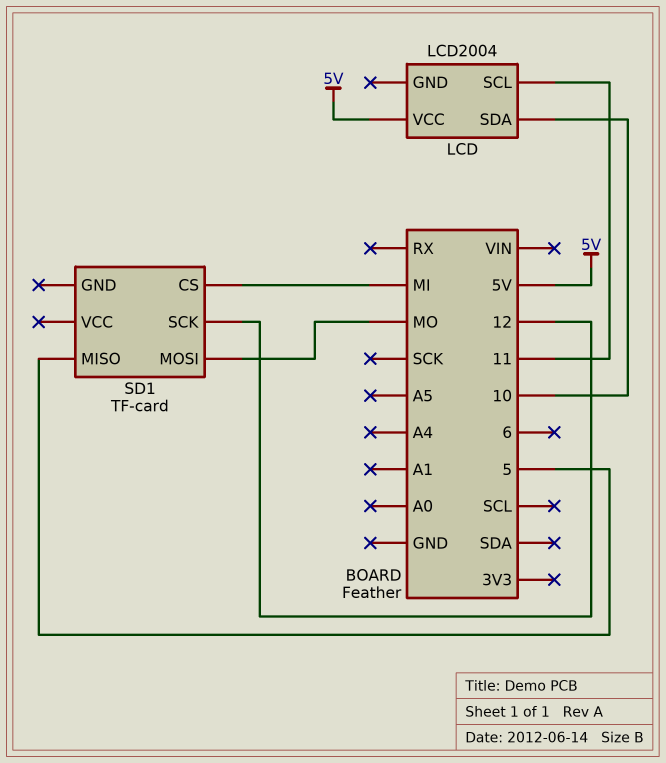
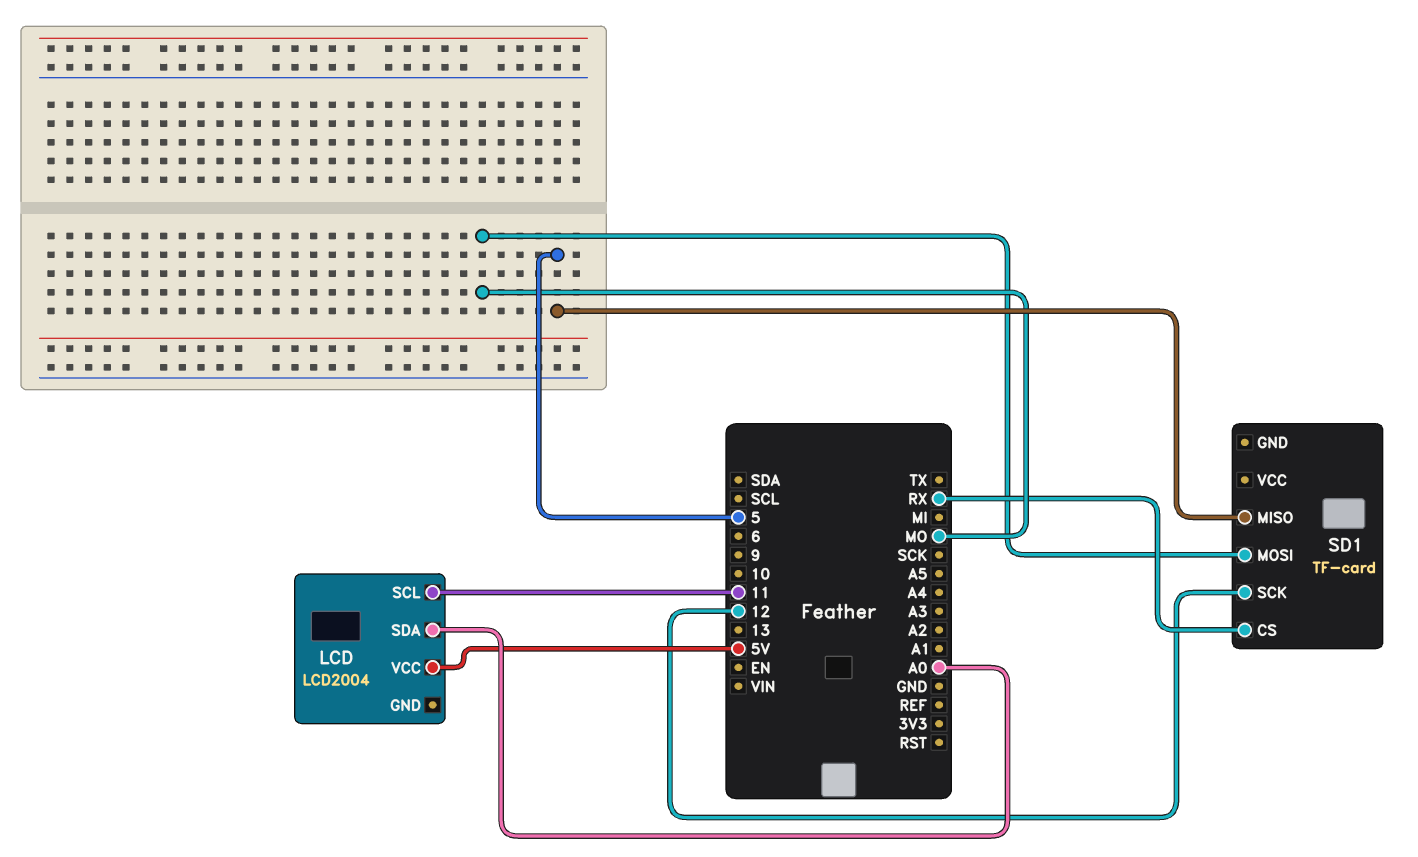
LCD pin SDA: 10 -> A0
SD1 pin CS: MI -> RX

